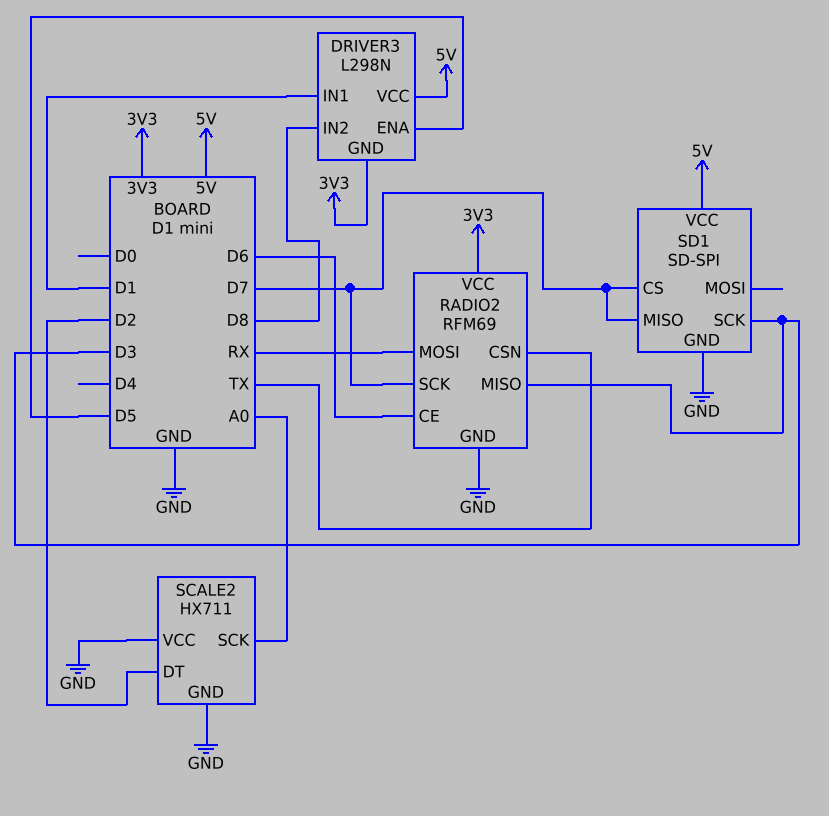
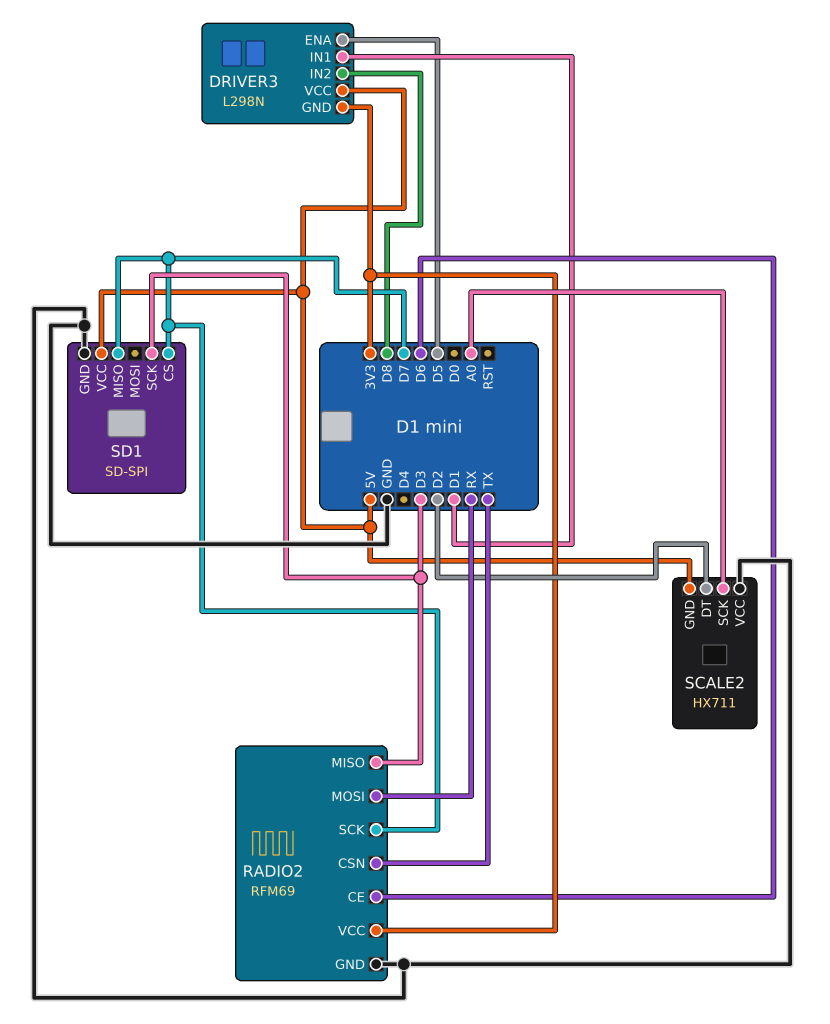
SCALE2 pin GND: GND -> 5V

